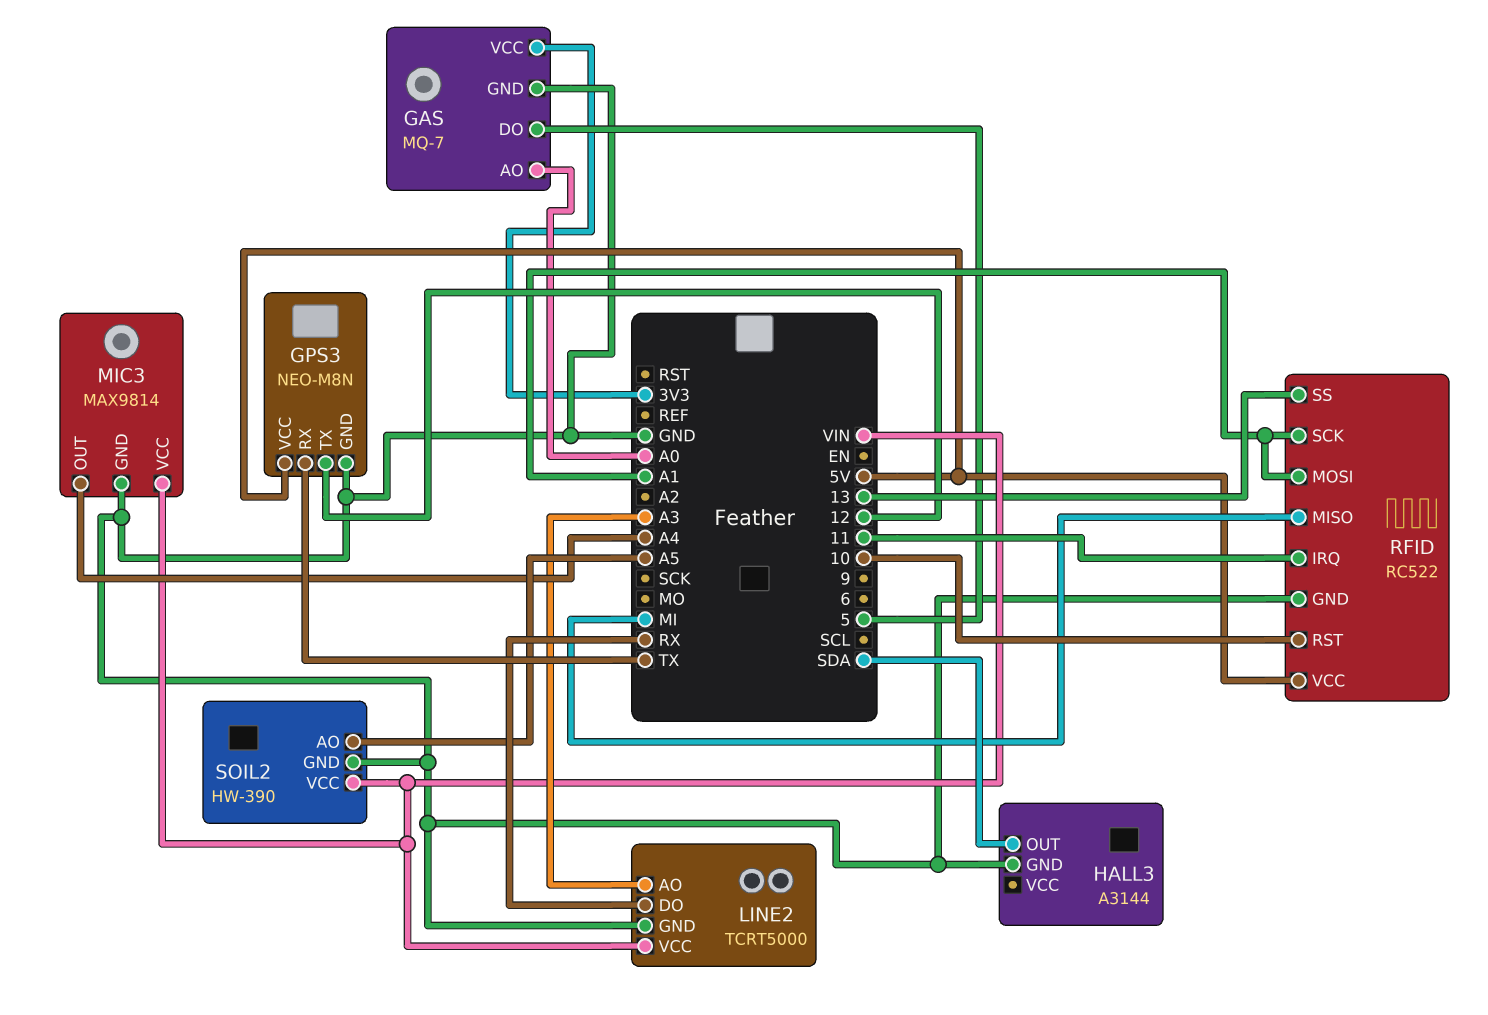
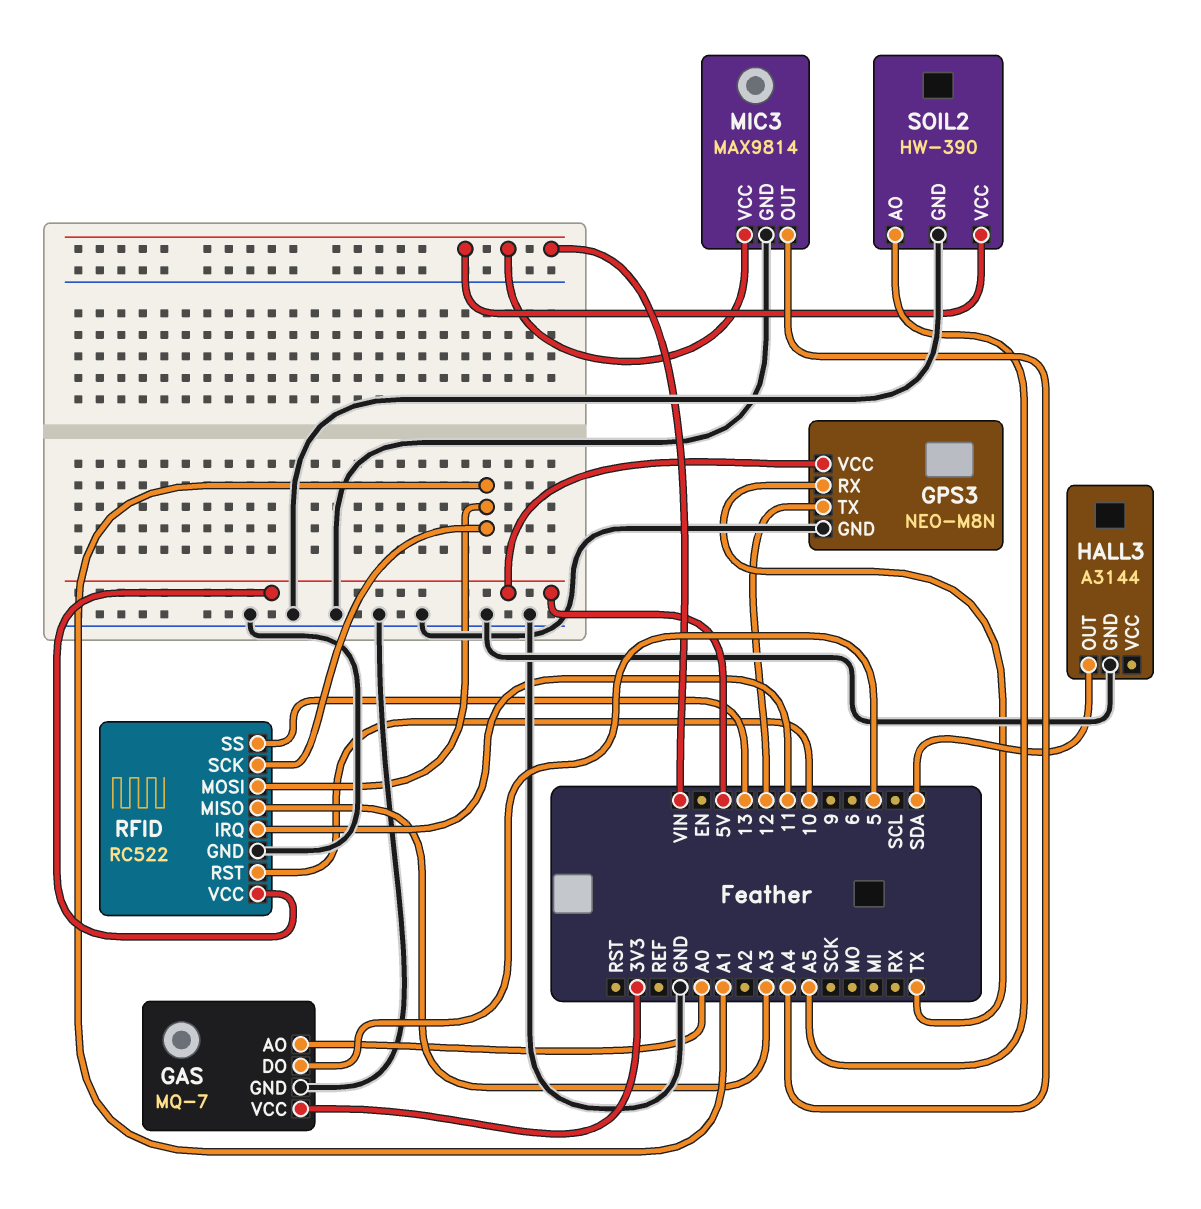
LINE2: TCRT5000 -> none
LINE2 pin AO: A3 -> none
LINE2 pin DO: RX -> none
LINE2 pin GND: GND -> none
LINE2 pin VCC: VIN -> none
RFID pin MISO: MI -> A3

